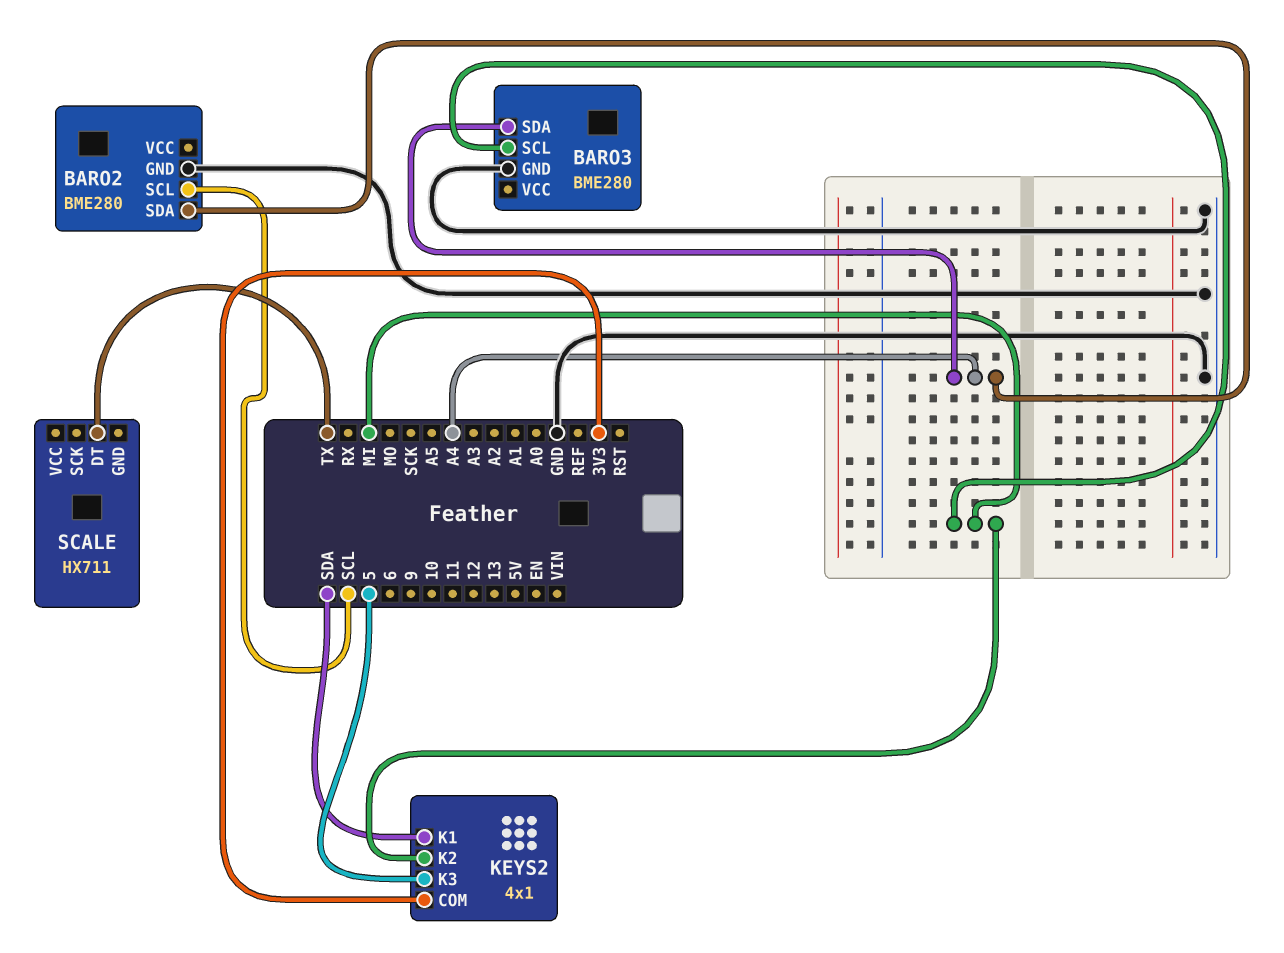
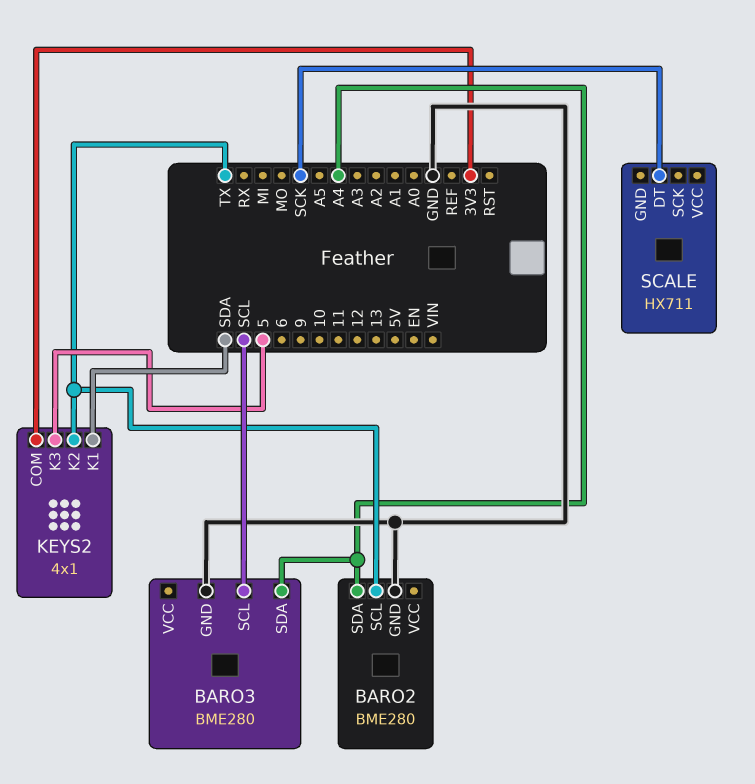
BARO2 pin SCL: SCL -> TX
BARO3 pin SCL: MI -> SCL
KEYS2 pin K2: MI -> TX
SCALE pin DT: TX -> SCK

